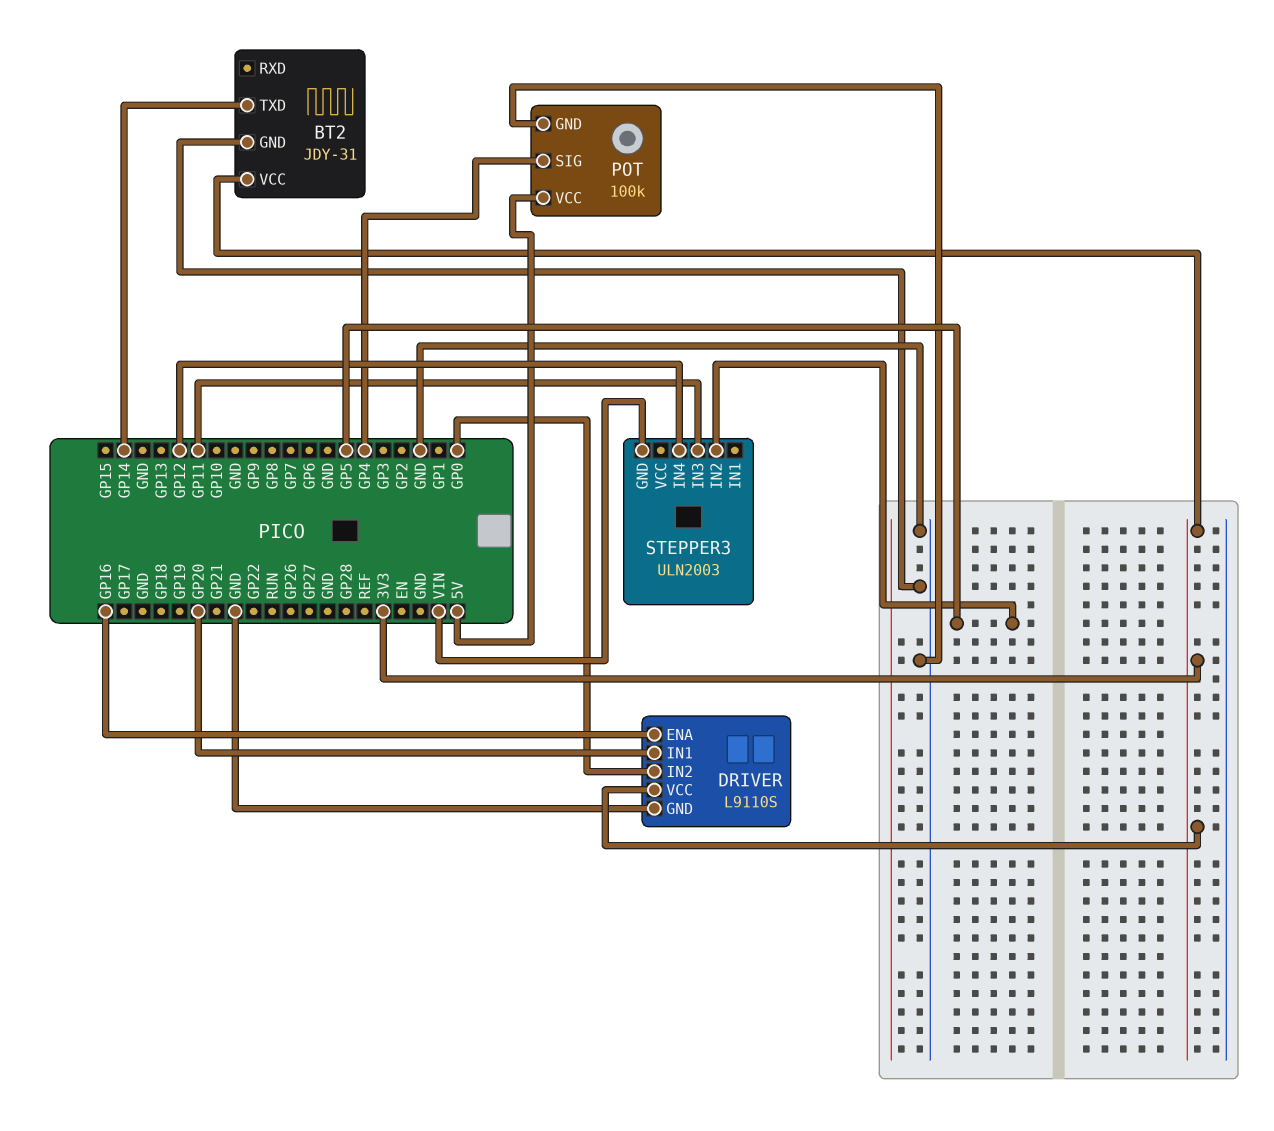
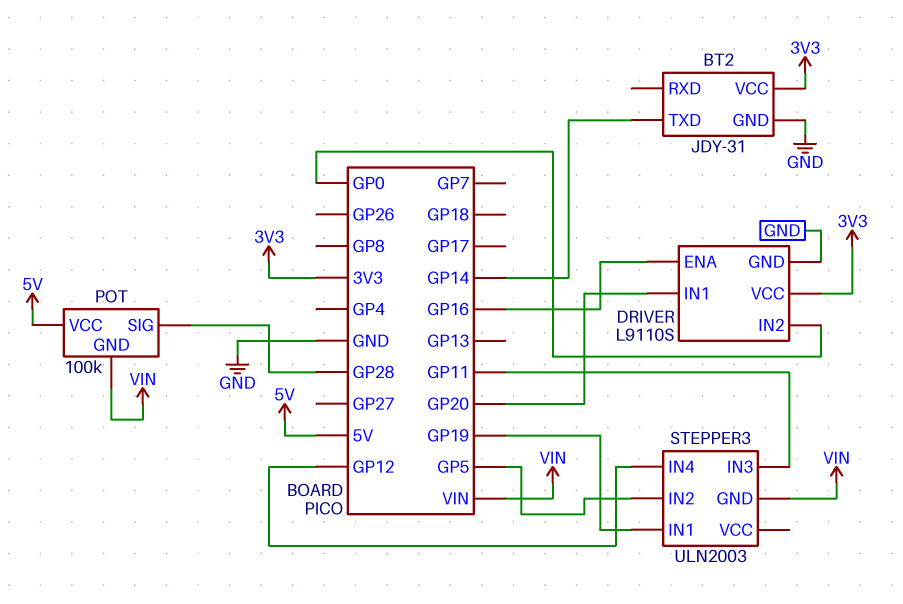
POT pin GND: GND -> VIN
POT pin SIG: GP4 -> GP28
STEPPER3 pin IN1: none -> GP19

